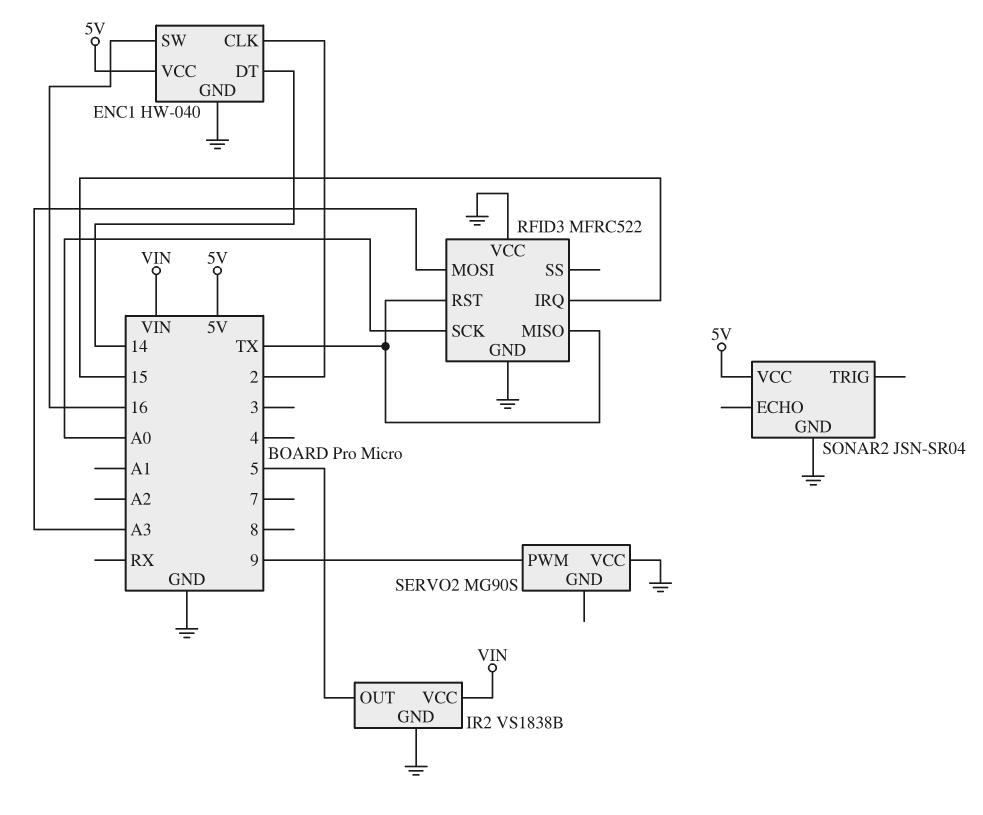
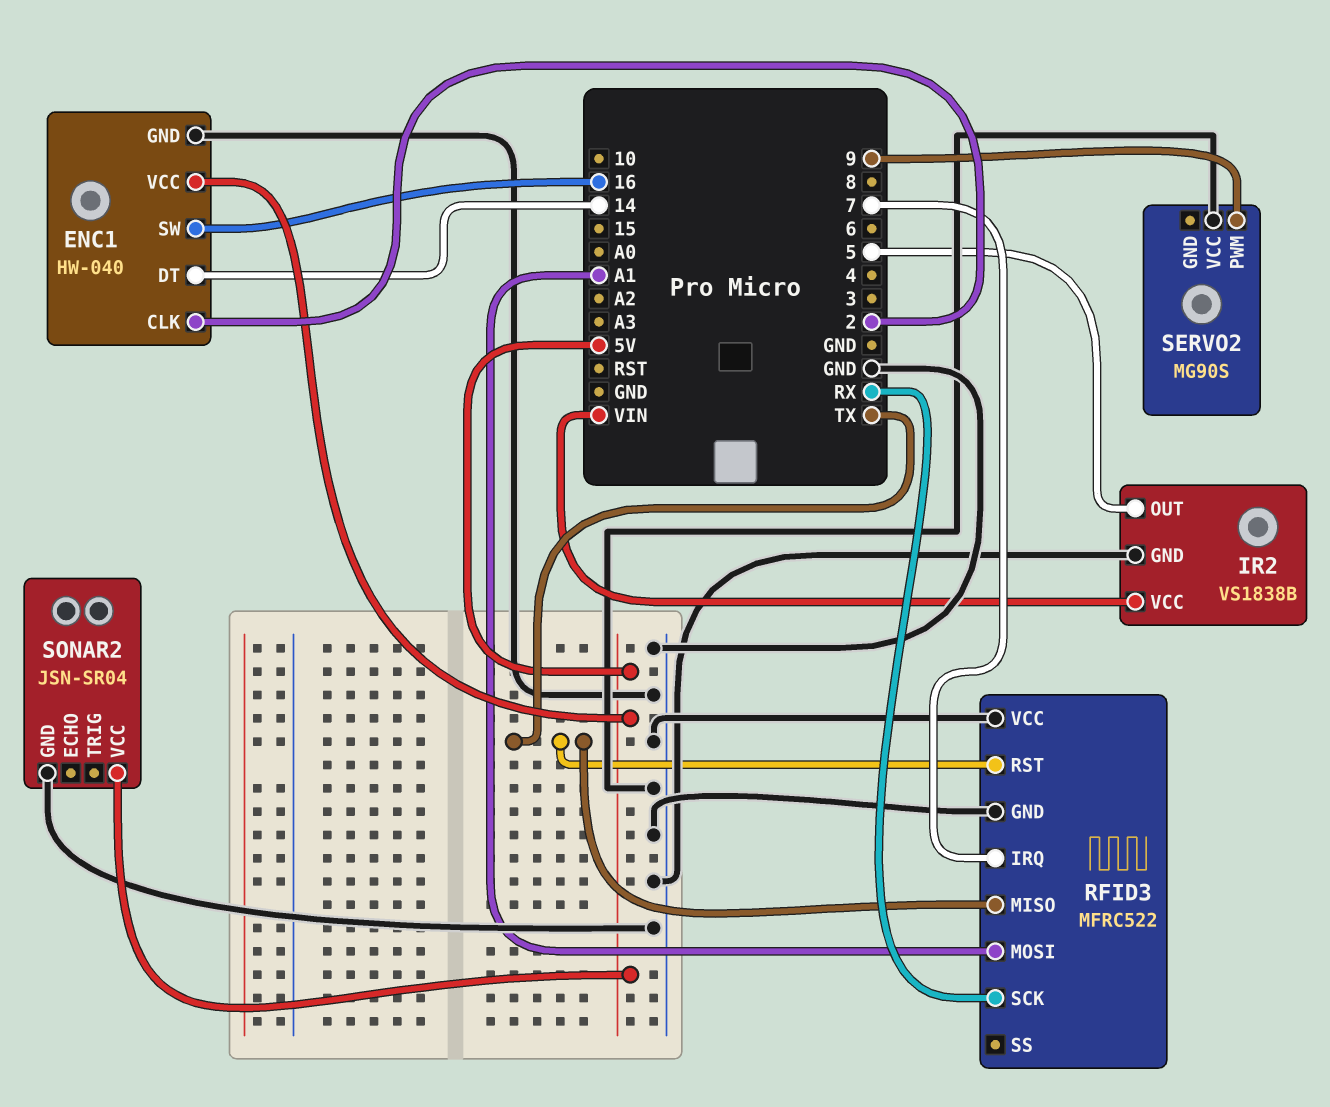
RFID3 pin IRQ: 15 -> 7
RFID3 pin MOSI: A3 -> A1
RFID3 pin SCK: A0 -> RX

